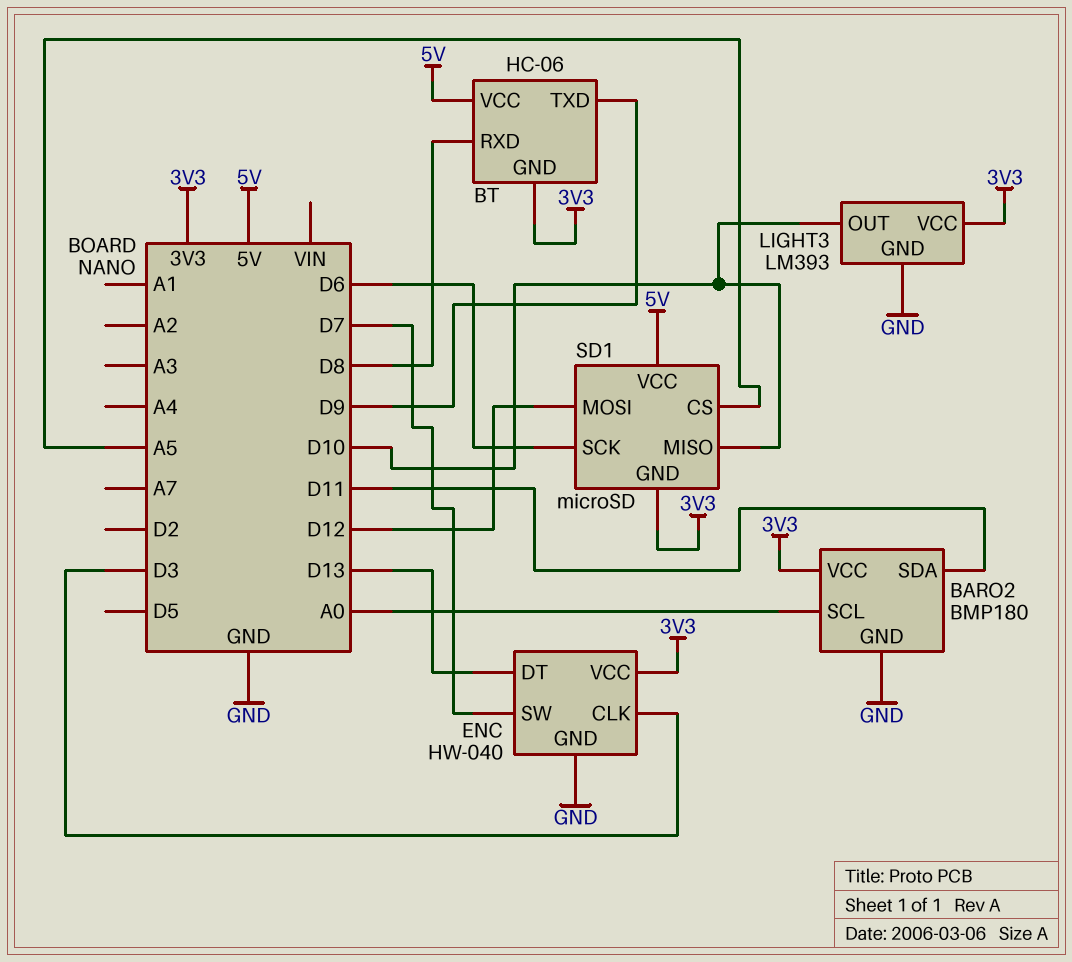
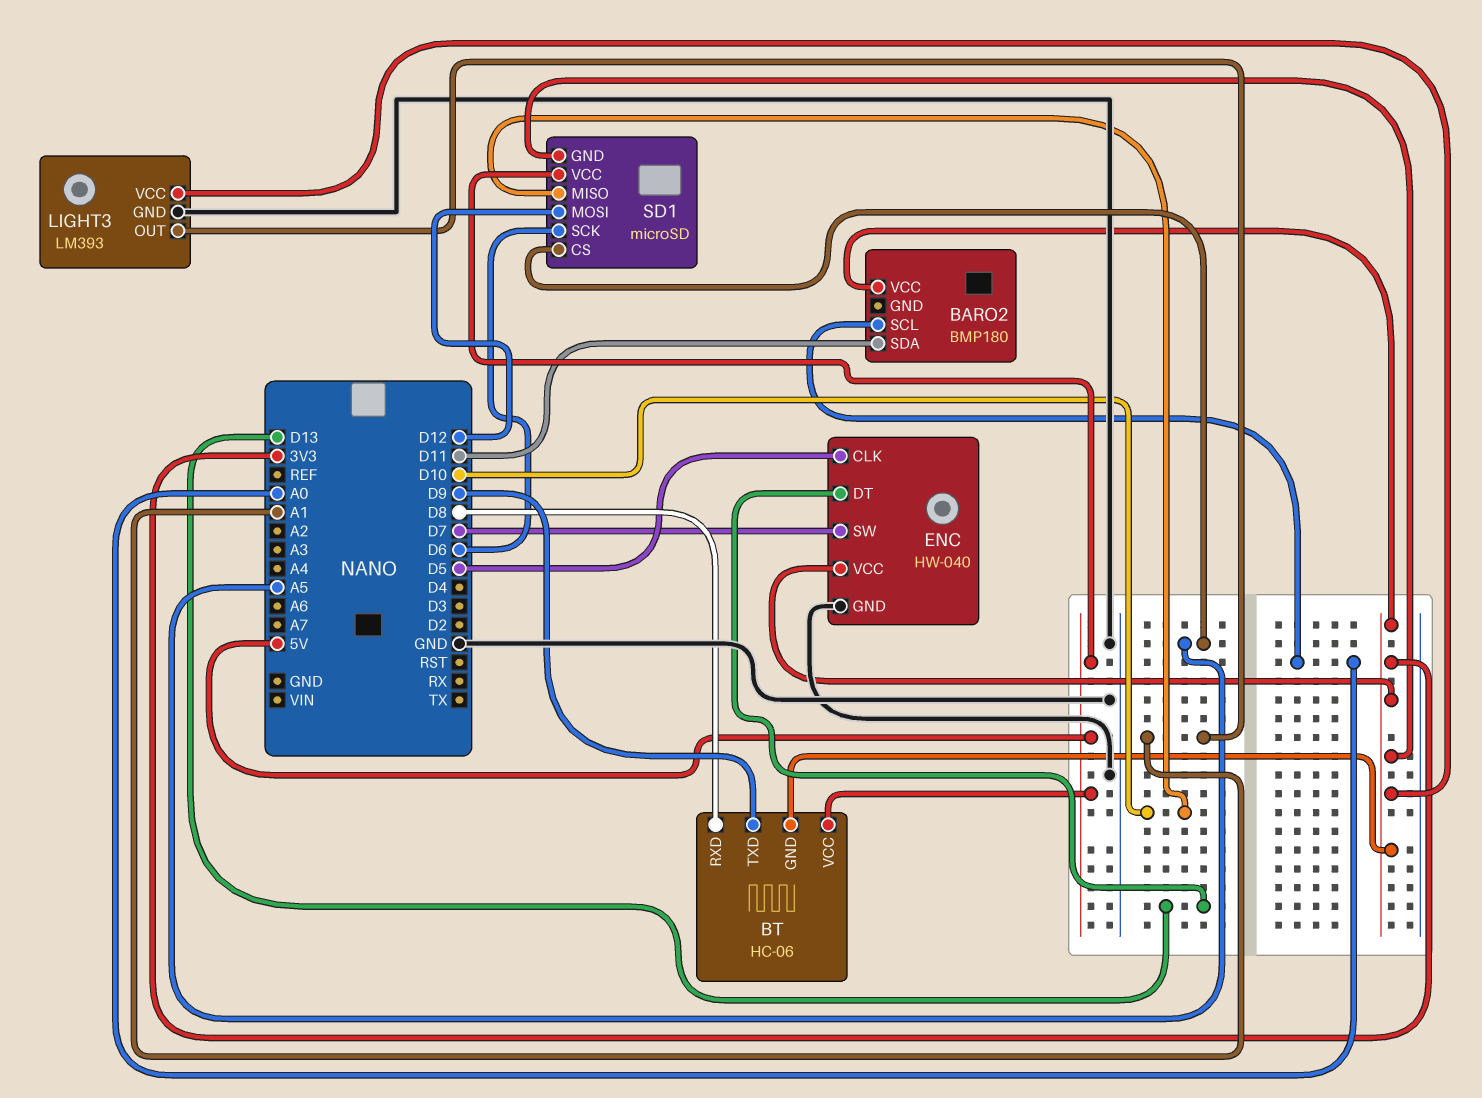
BARO2 pin GND: GND -> none
ENC pin CLK: D3 -> D5
LIGHT3 pin OUT: D10 -> A1

